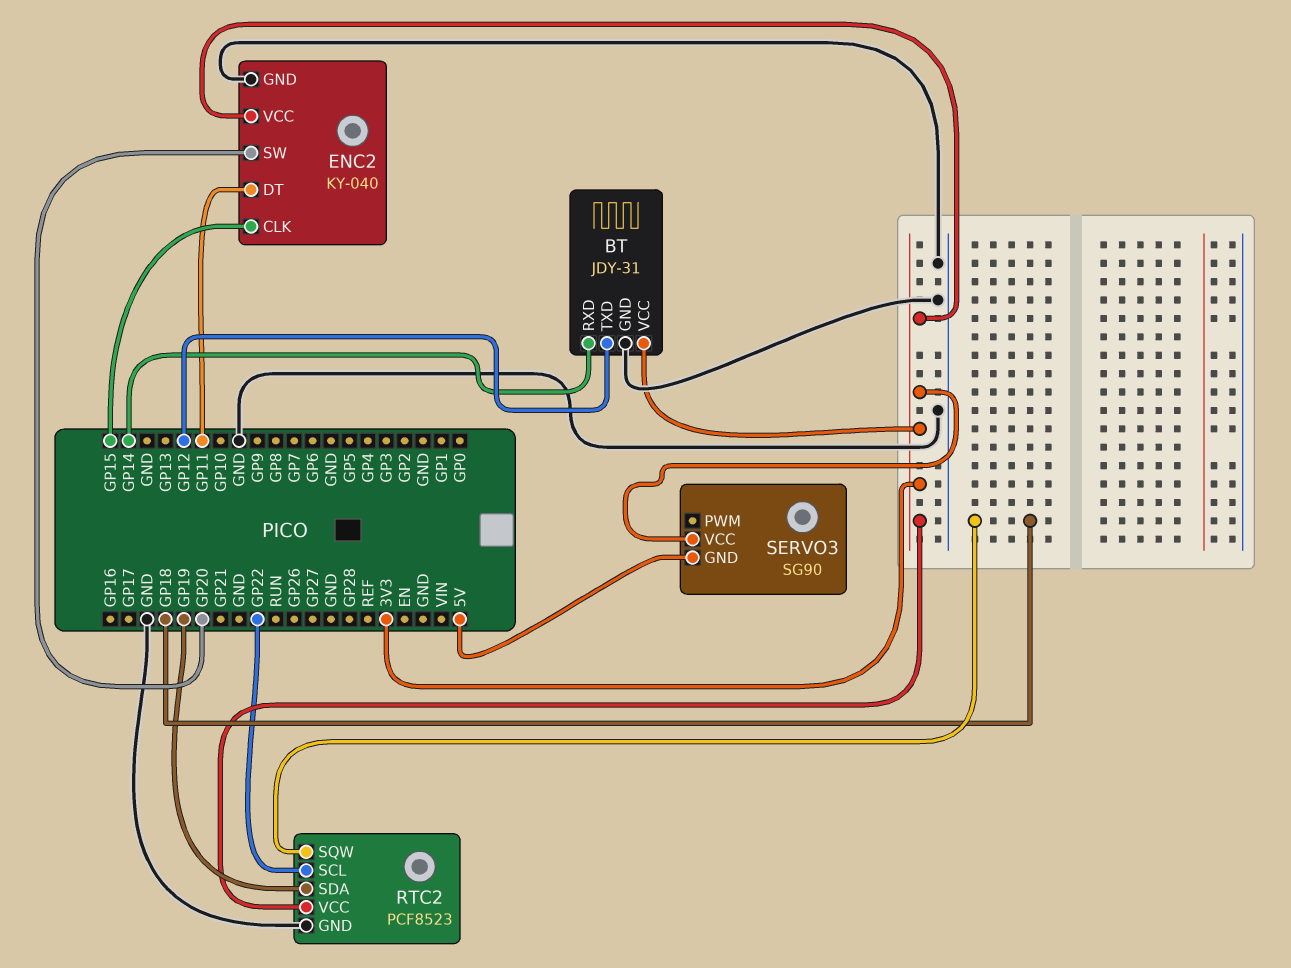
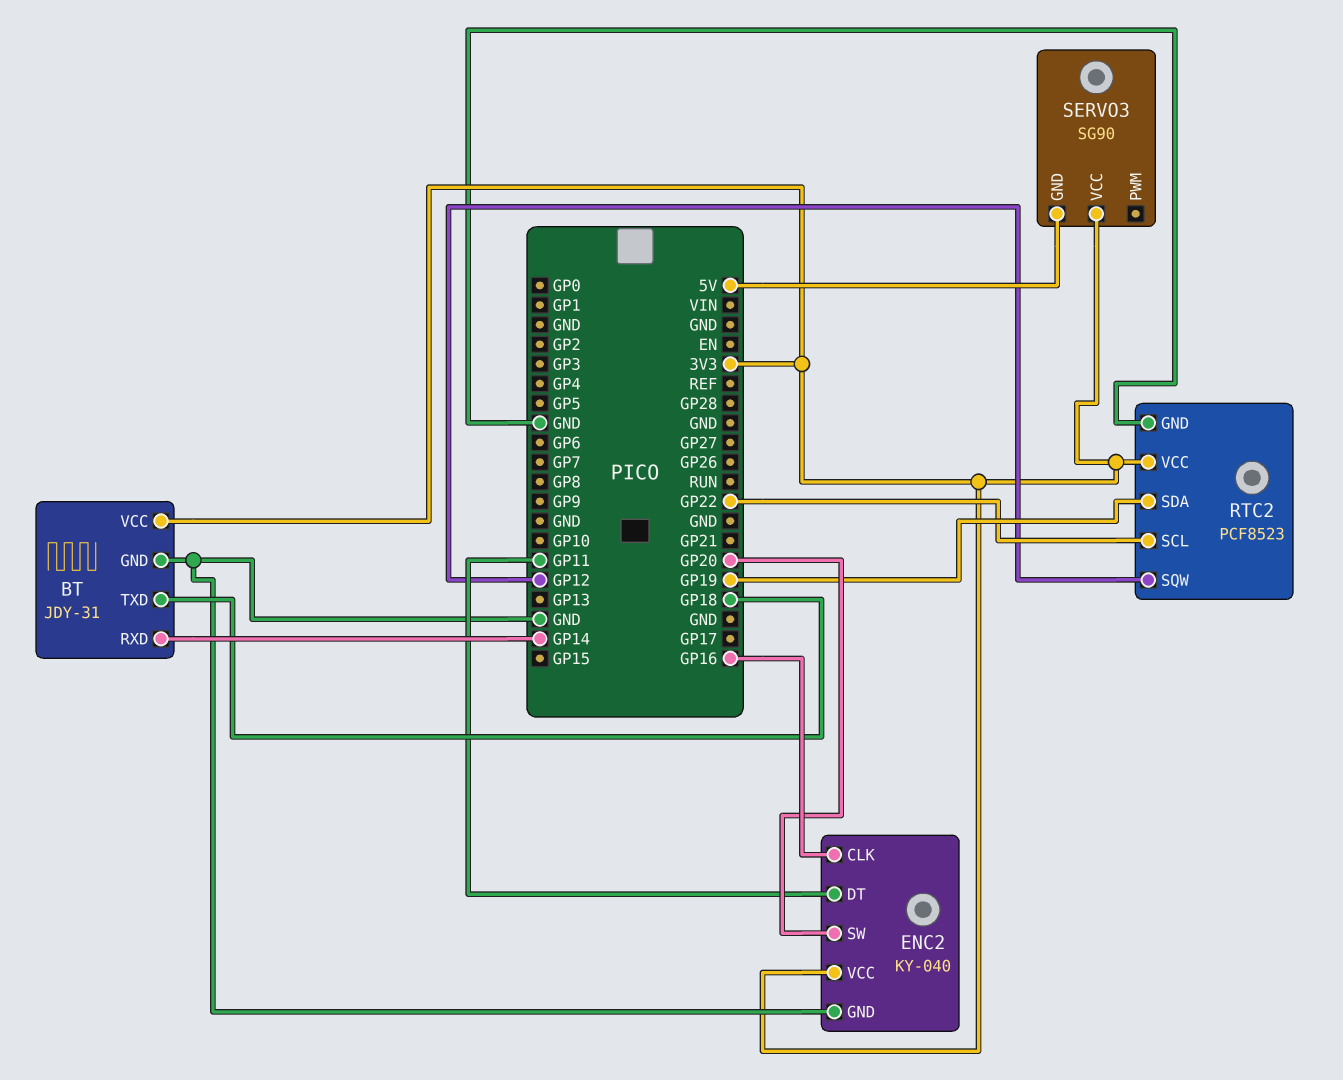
BT pin TXD: GP12 -> GP18
ENC2 pin CLK: GP15 -> GP16
RTC2 pin SQW: GP18 -> GP12

